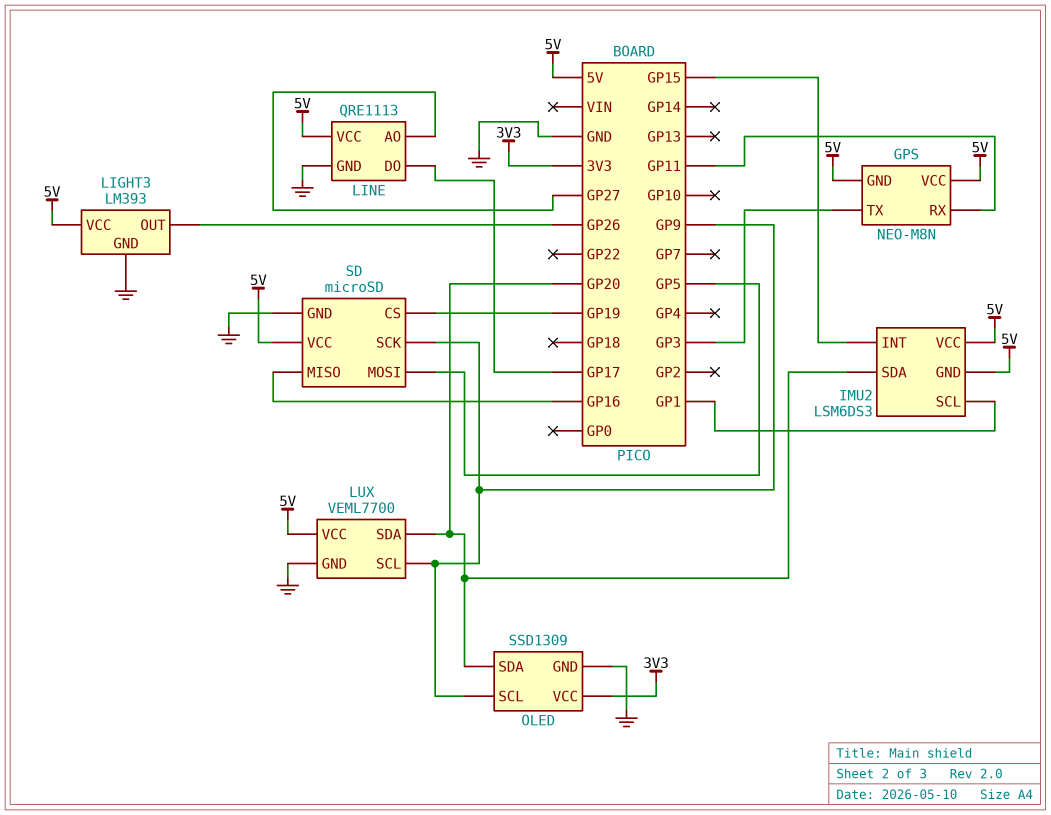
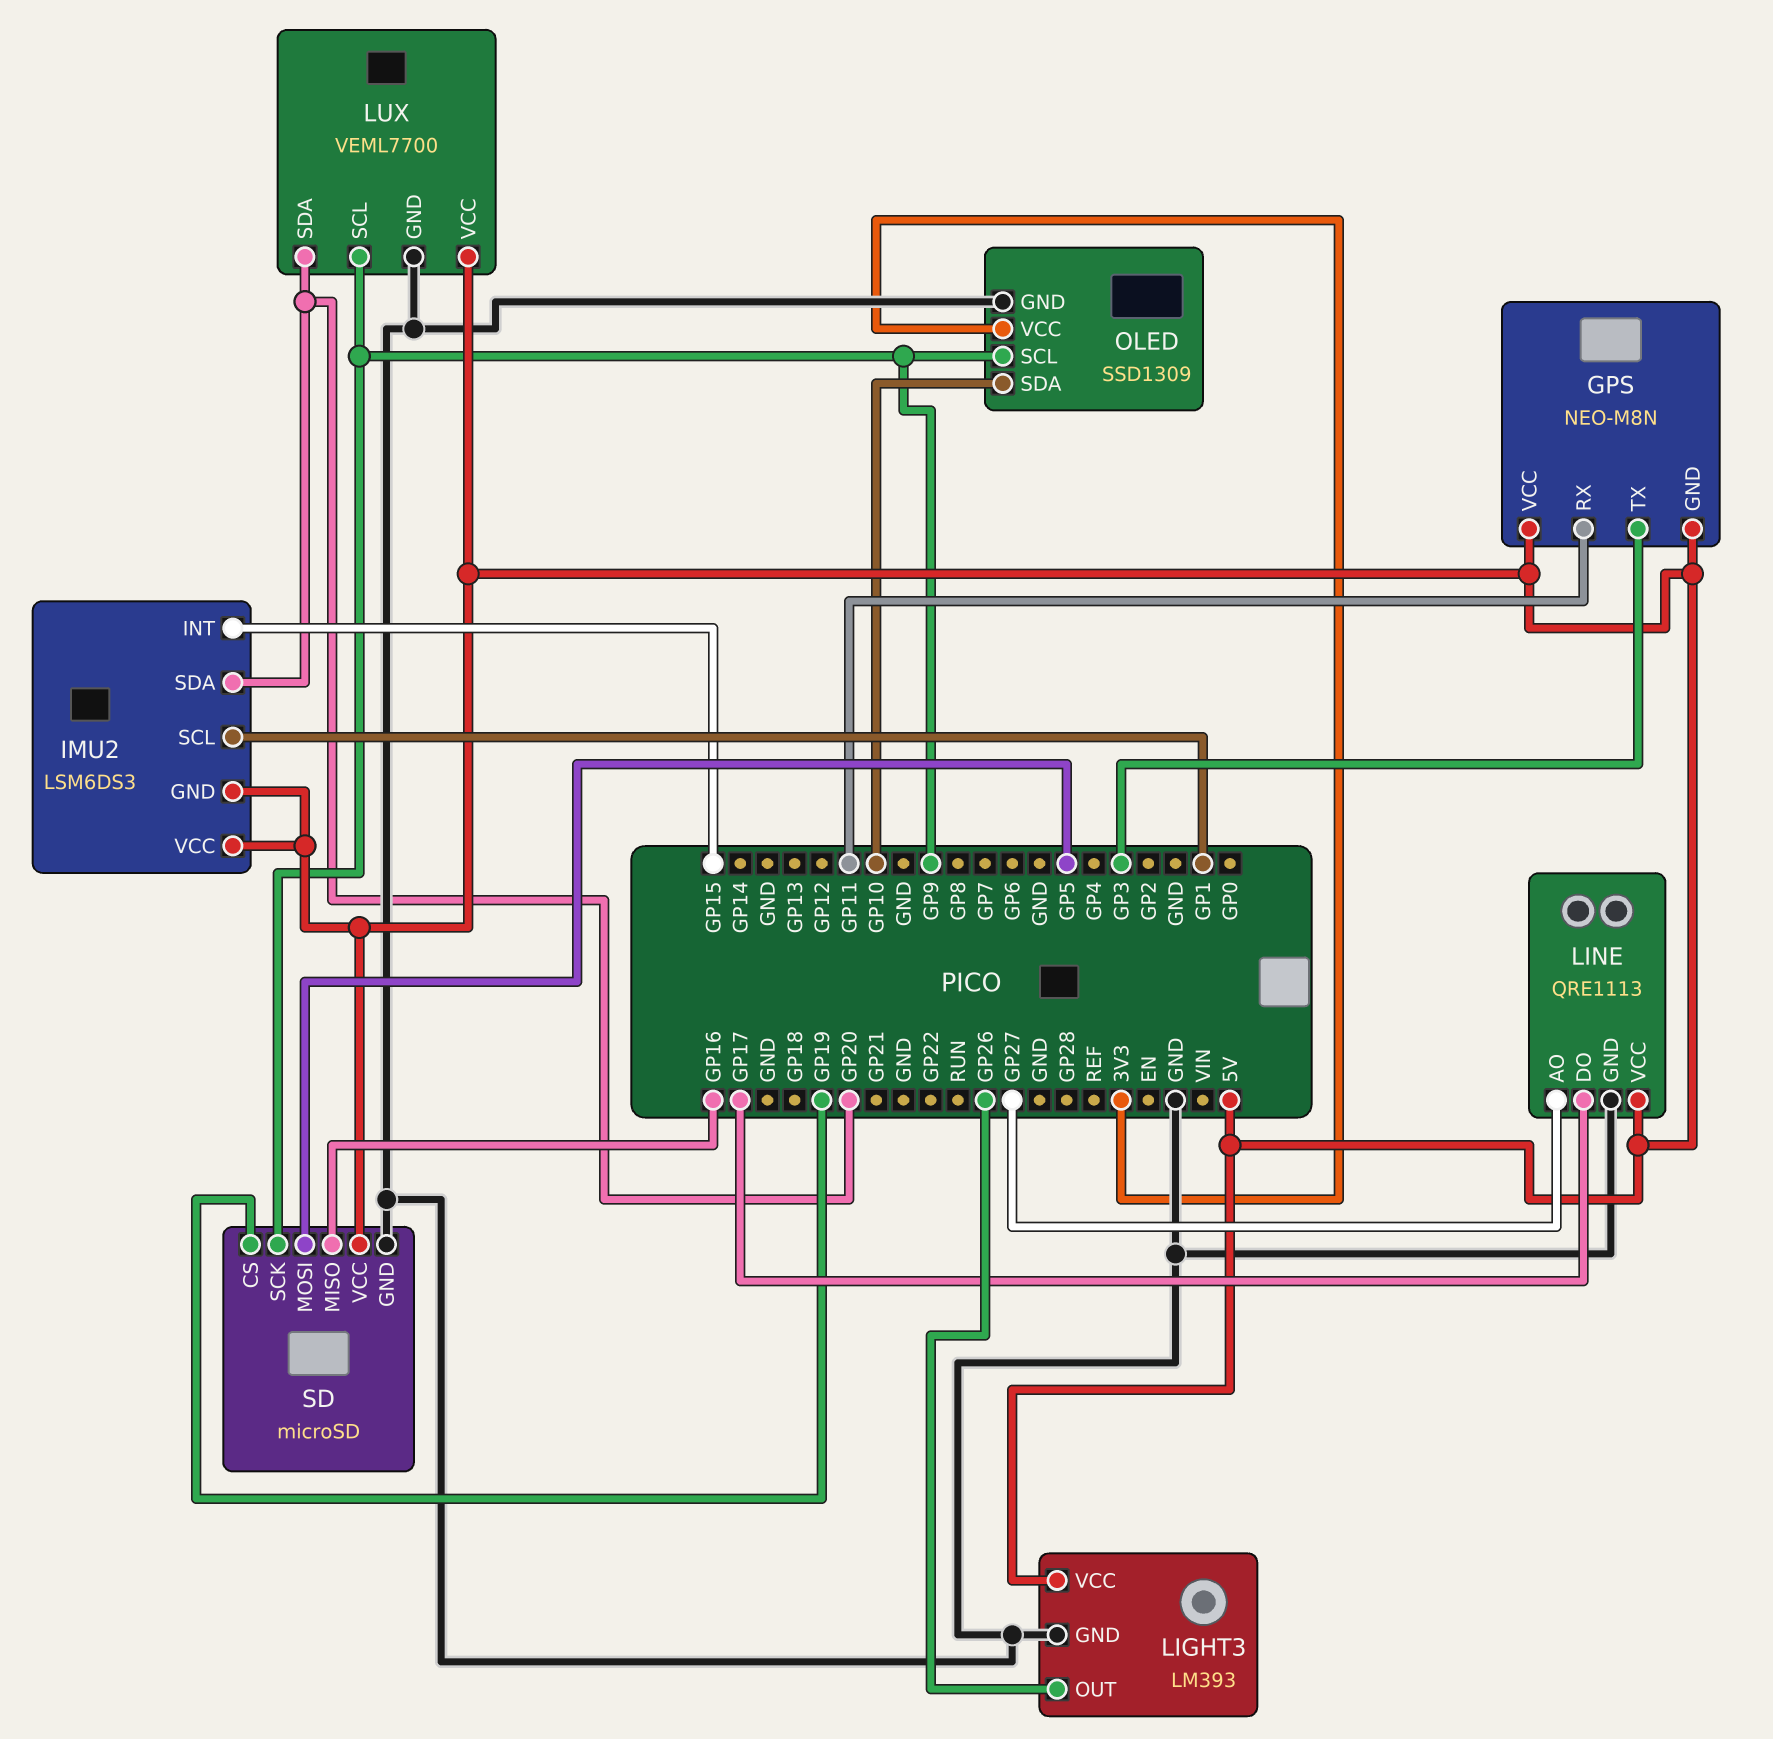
OLED pin SDA: GP20 -> GP10

